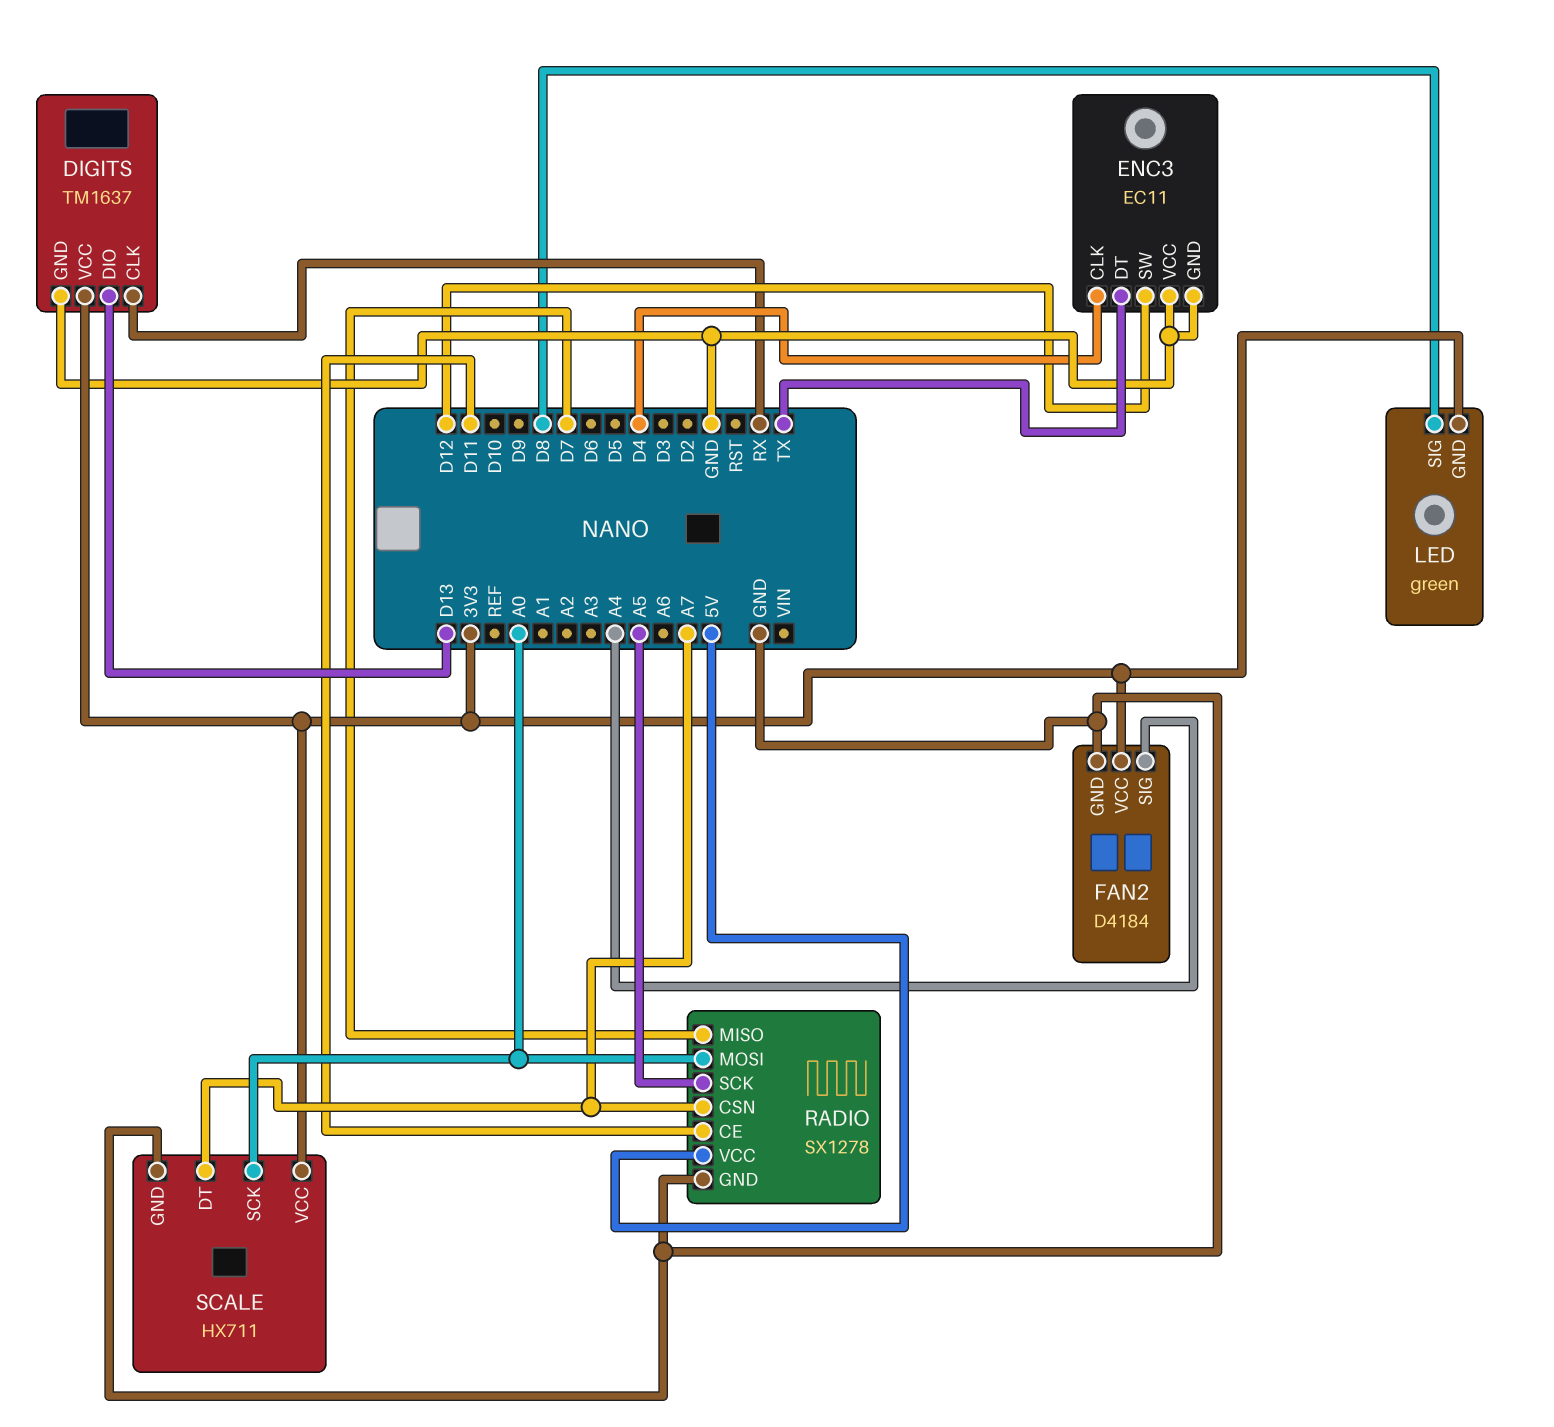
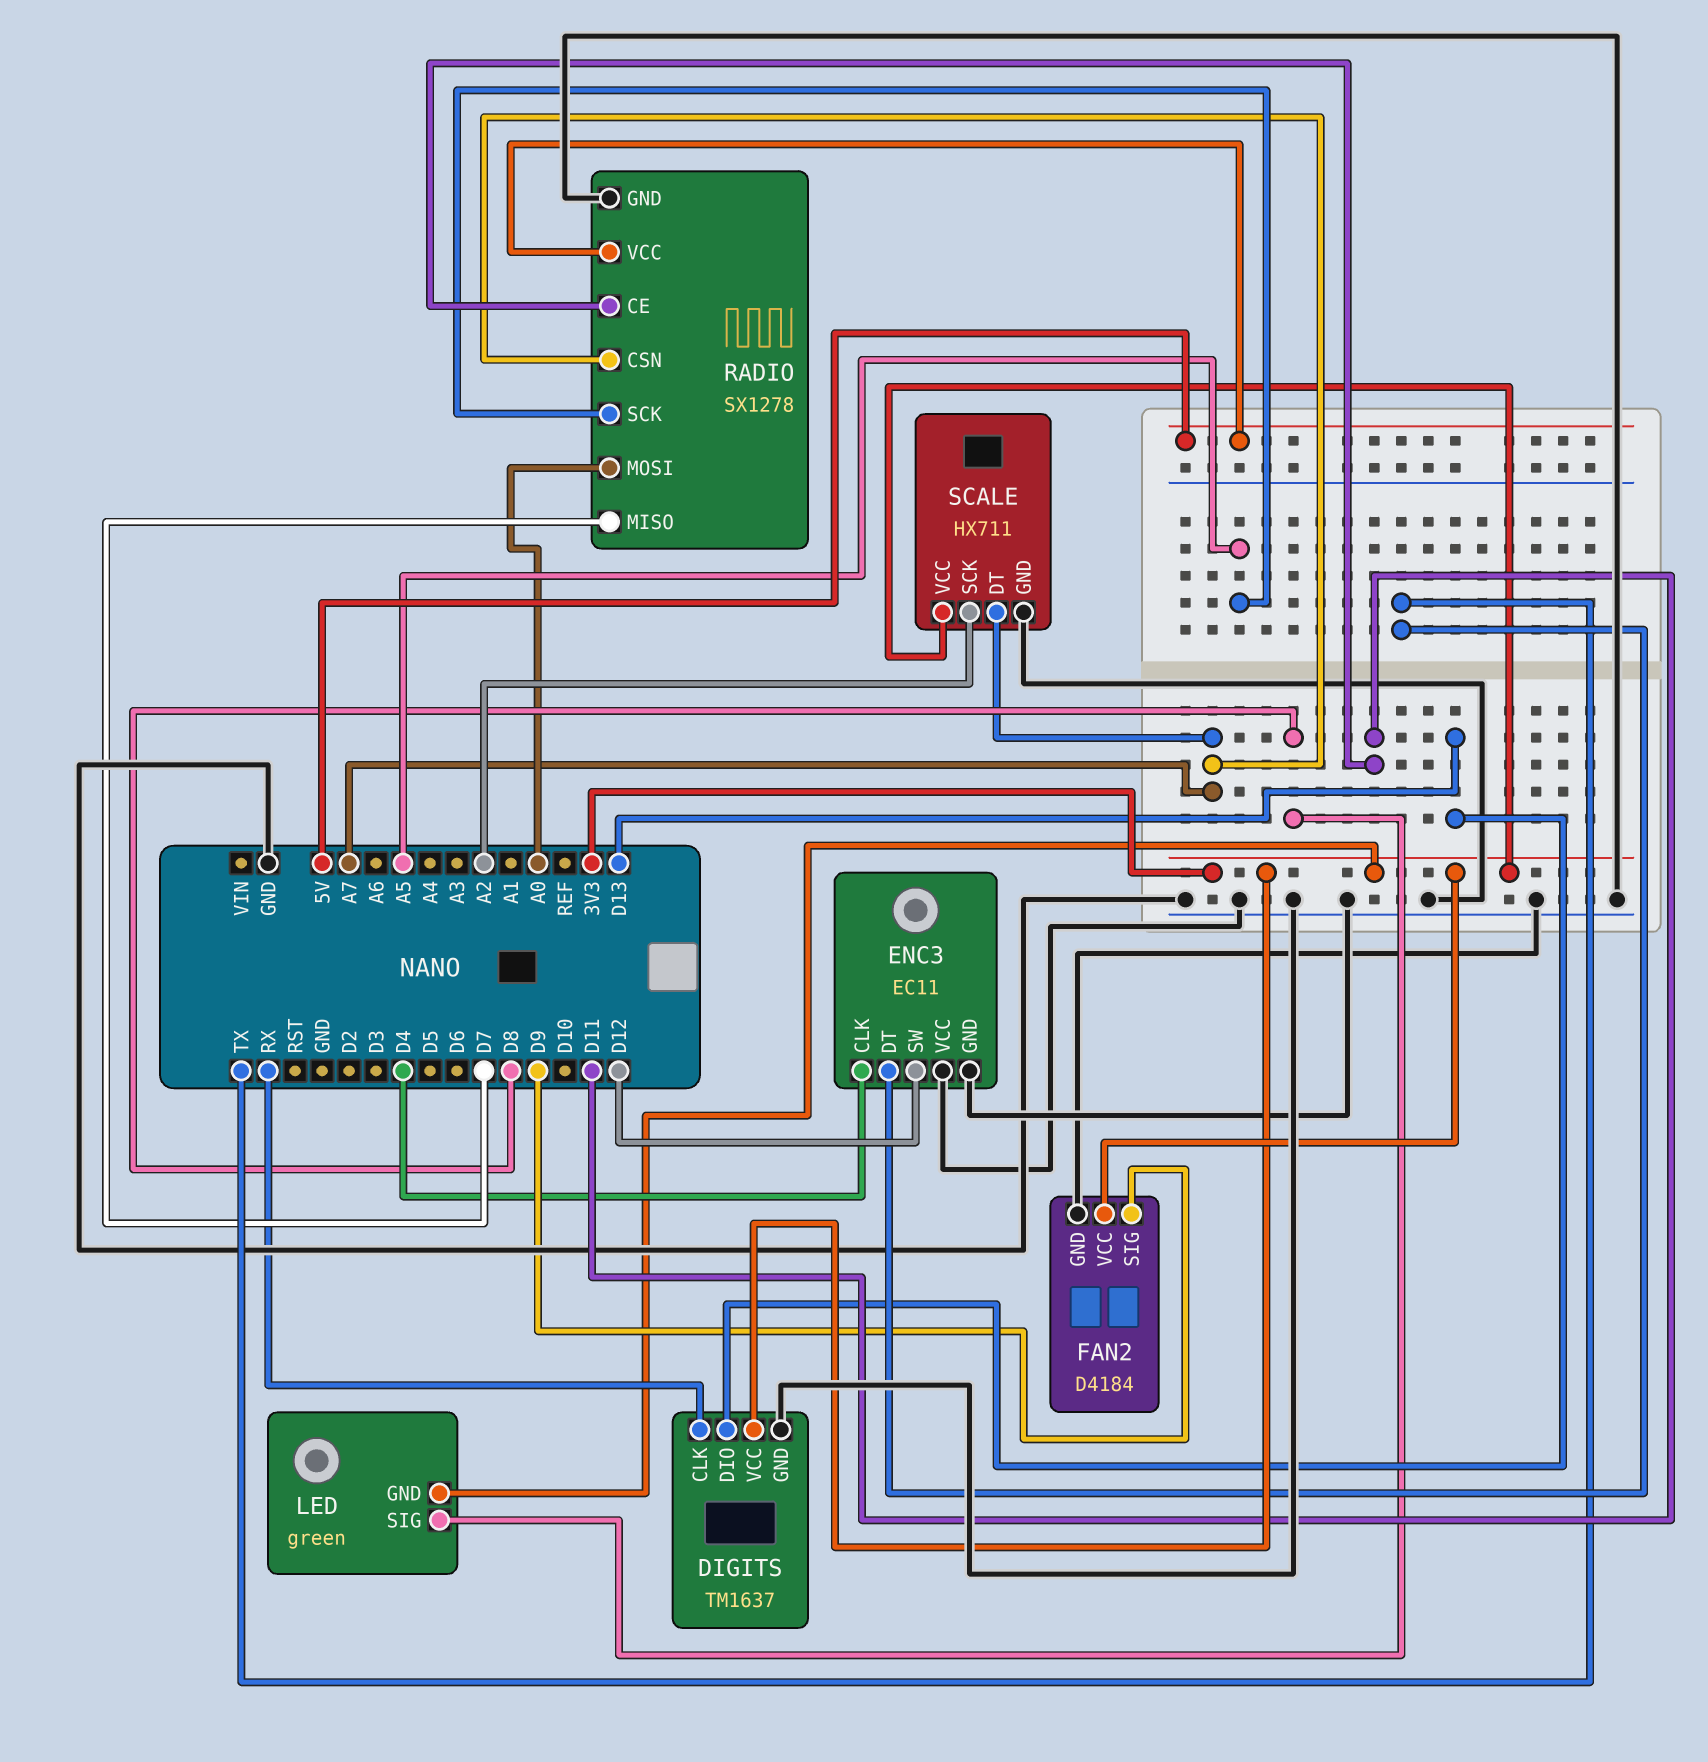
FAN2 pin SIG: A4 -> D9
SCALE pin SCK: A0 -> A2

